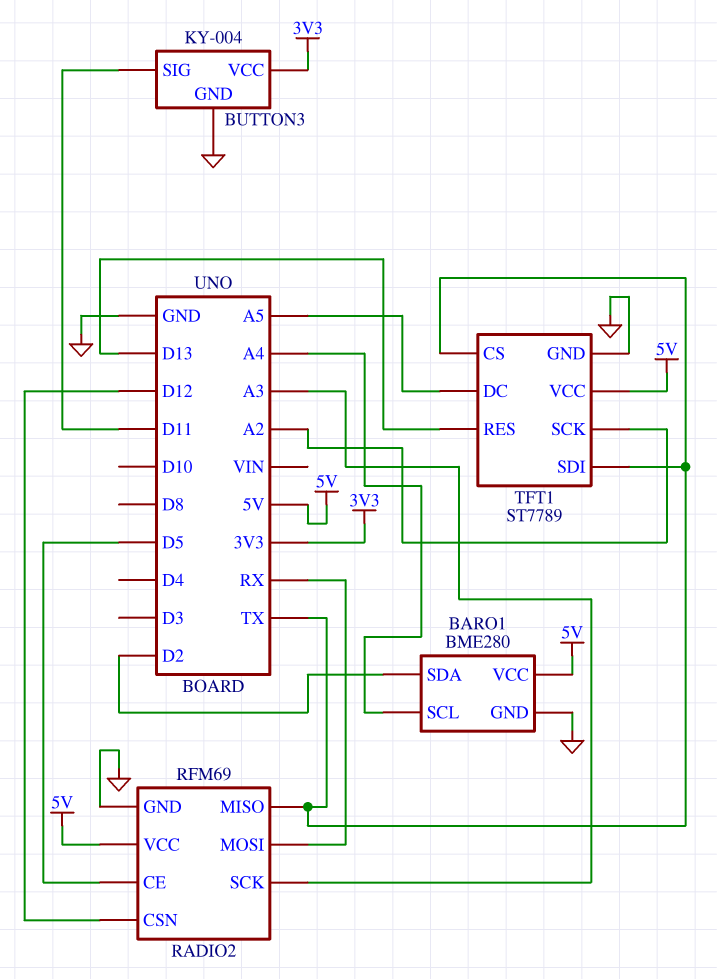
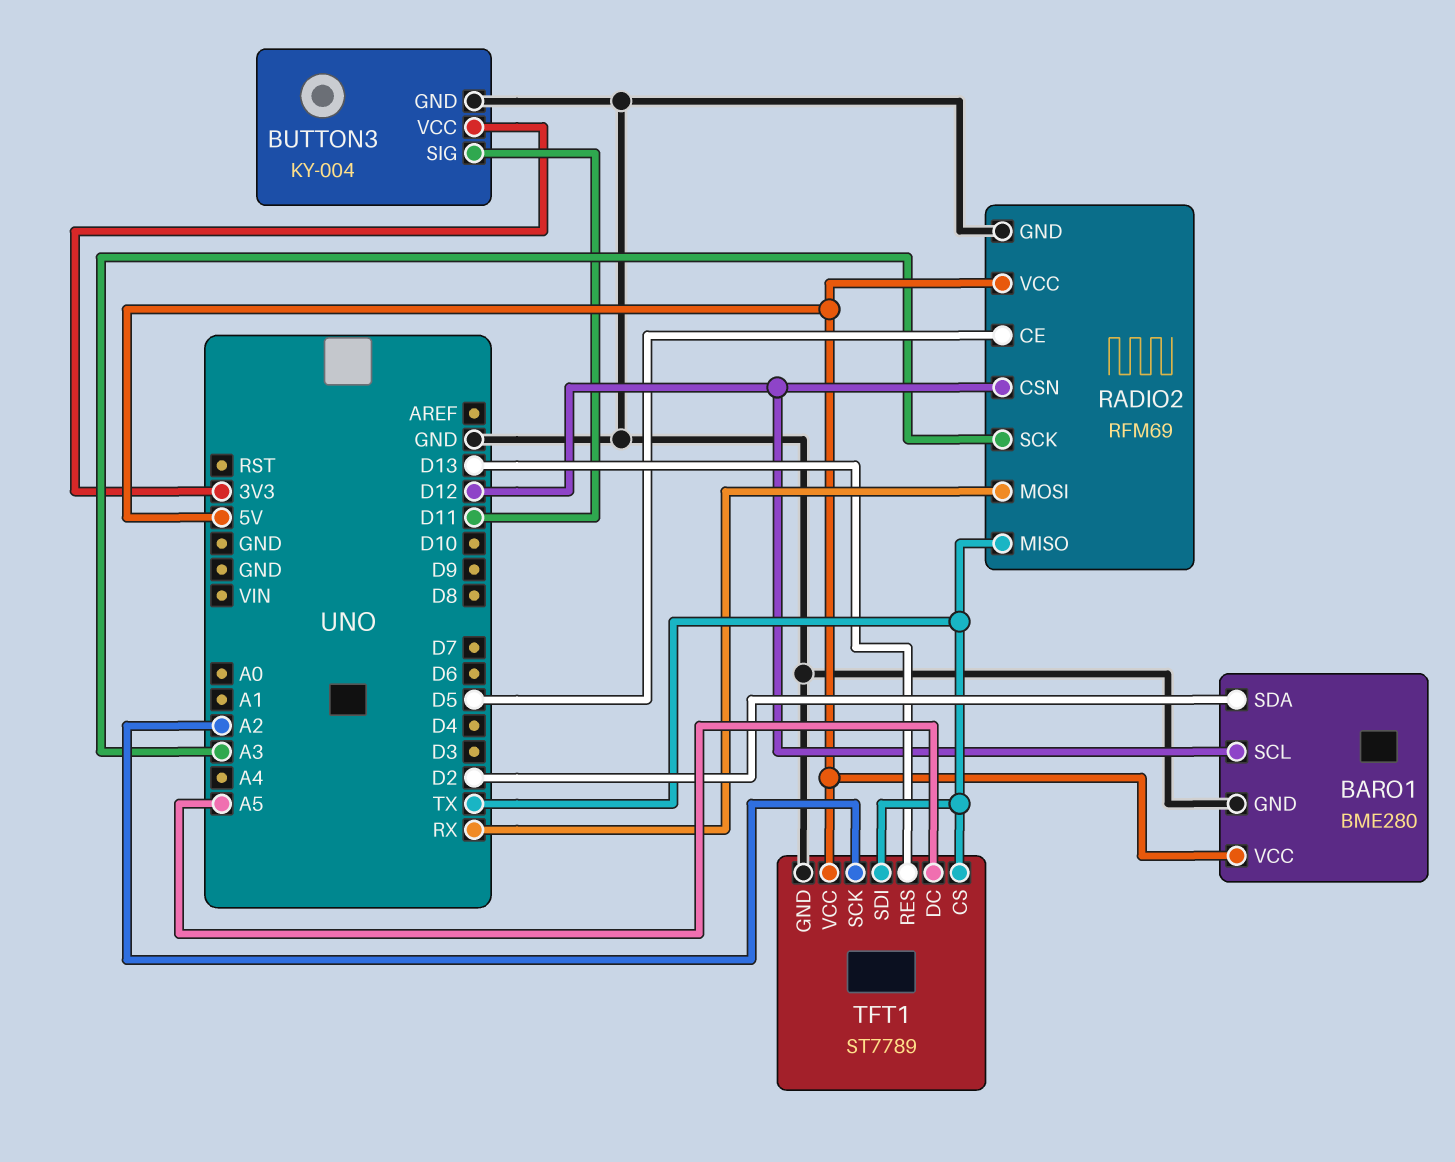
BARO1 pin SCL: A4 -> D12

